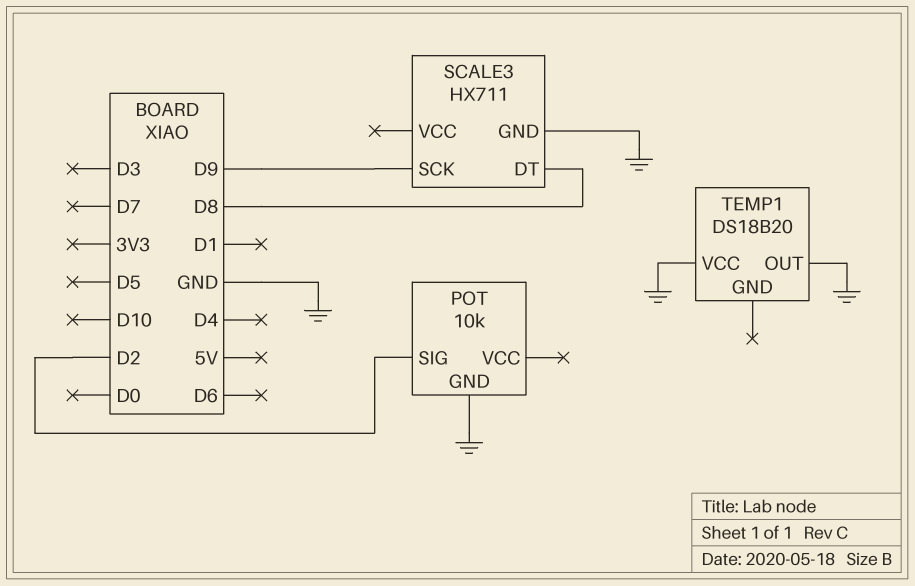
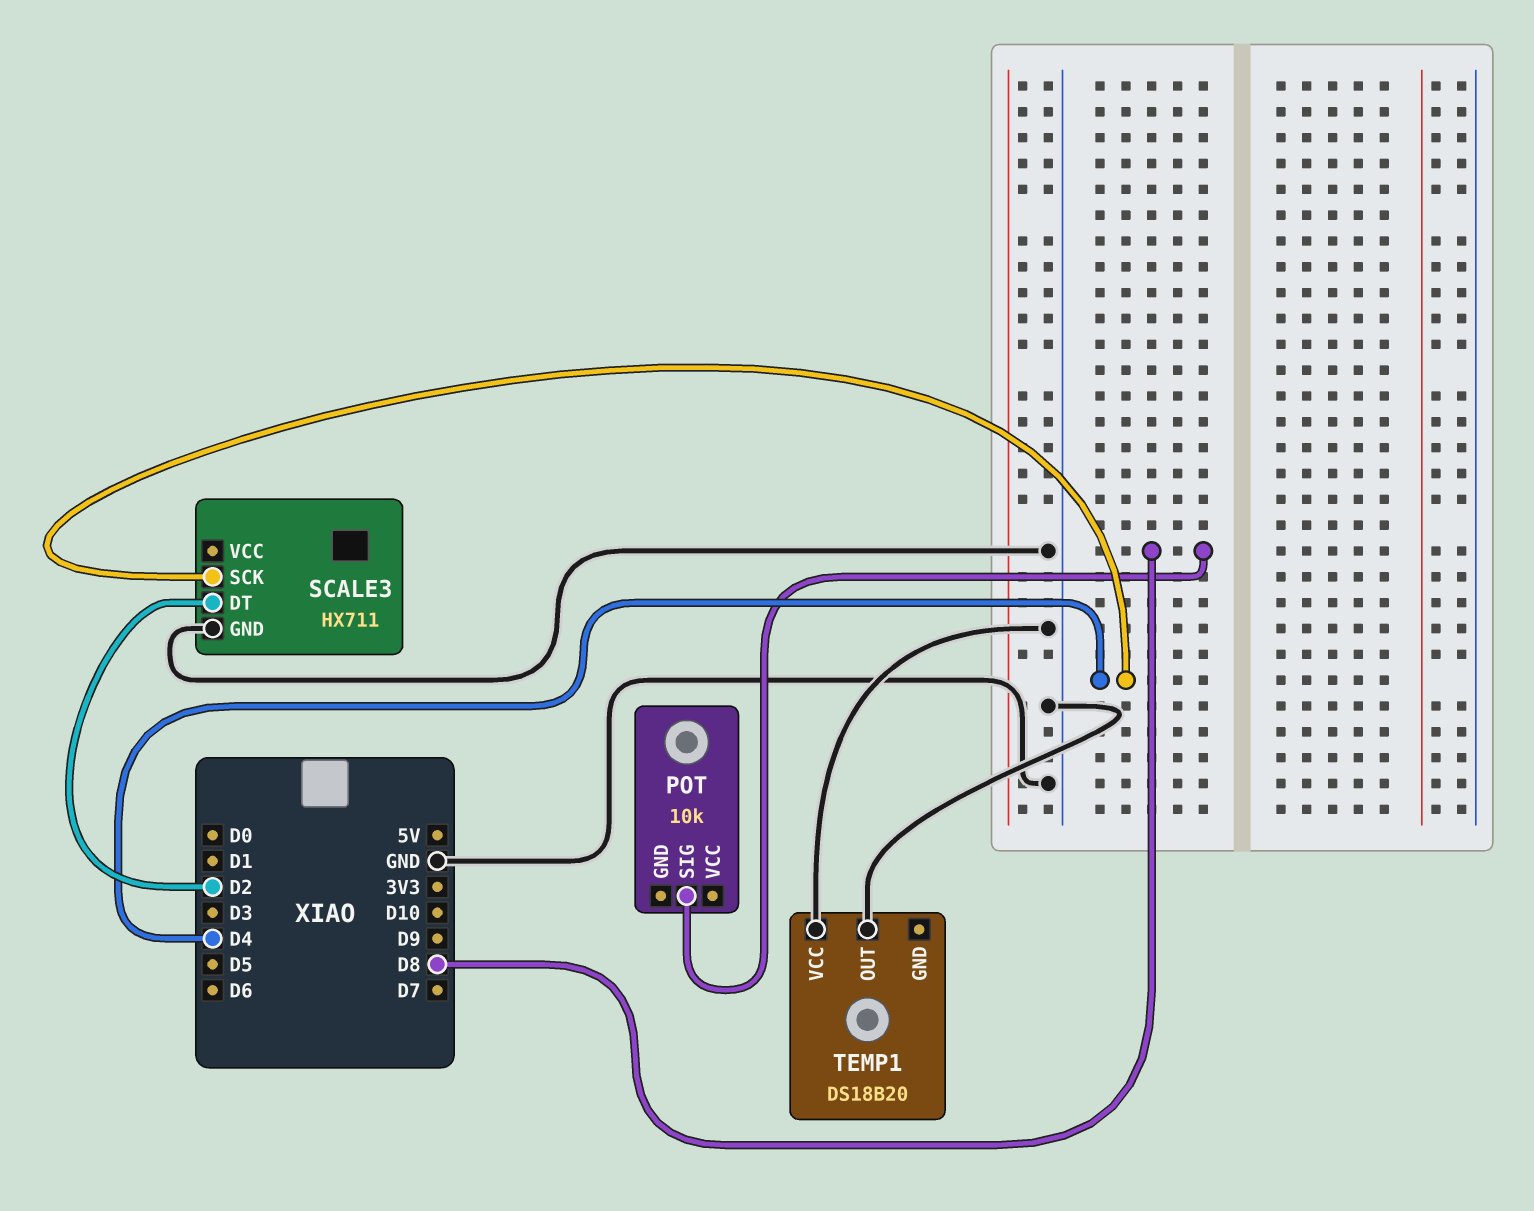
POT pin GND: GND -> none
POT pin SIG: D2 -> D8
SCALE3 pin DT: D8 -> D2
SCALE3 pin SCK: D9 -> D4

